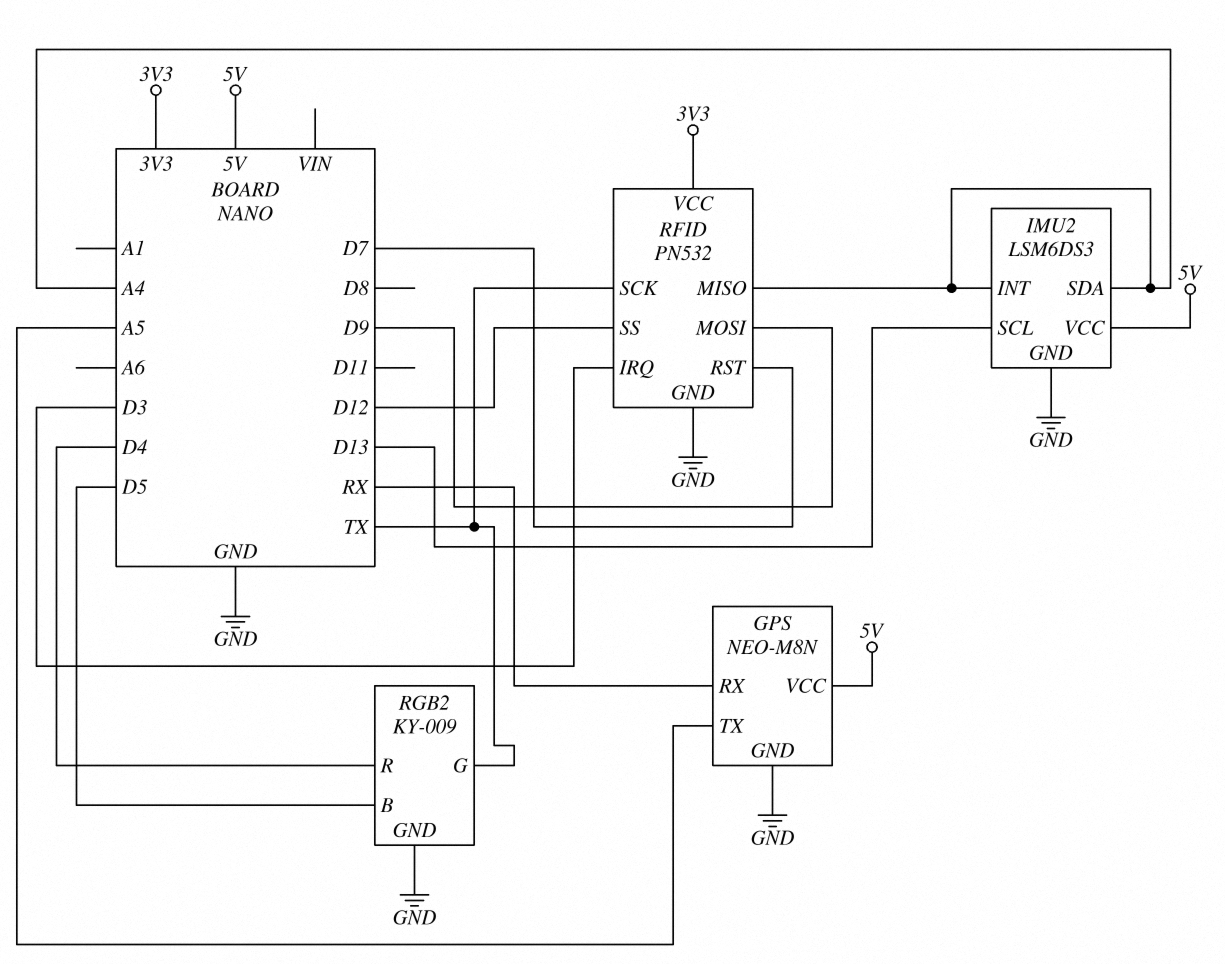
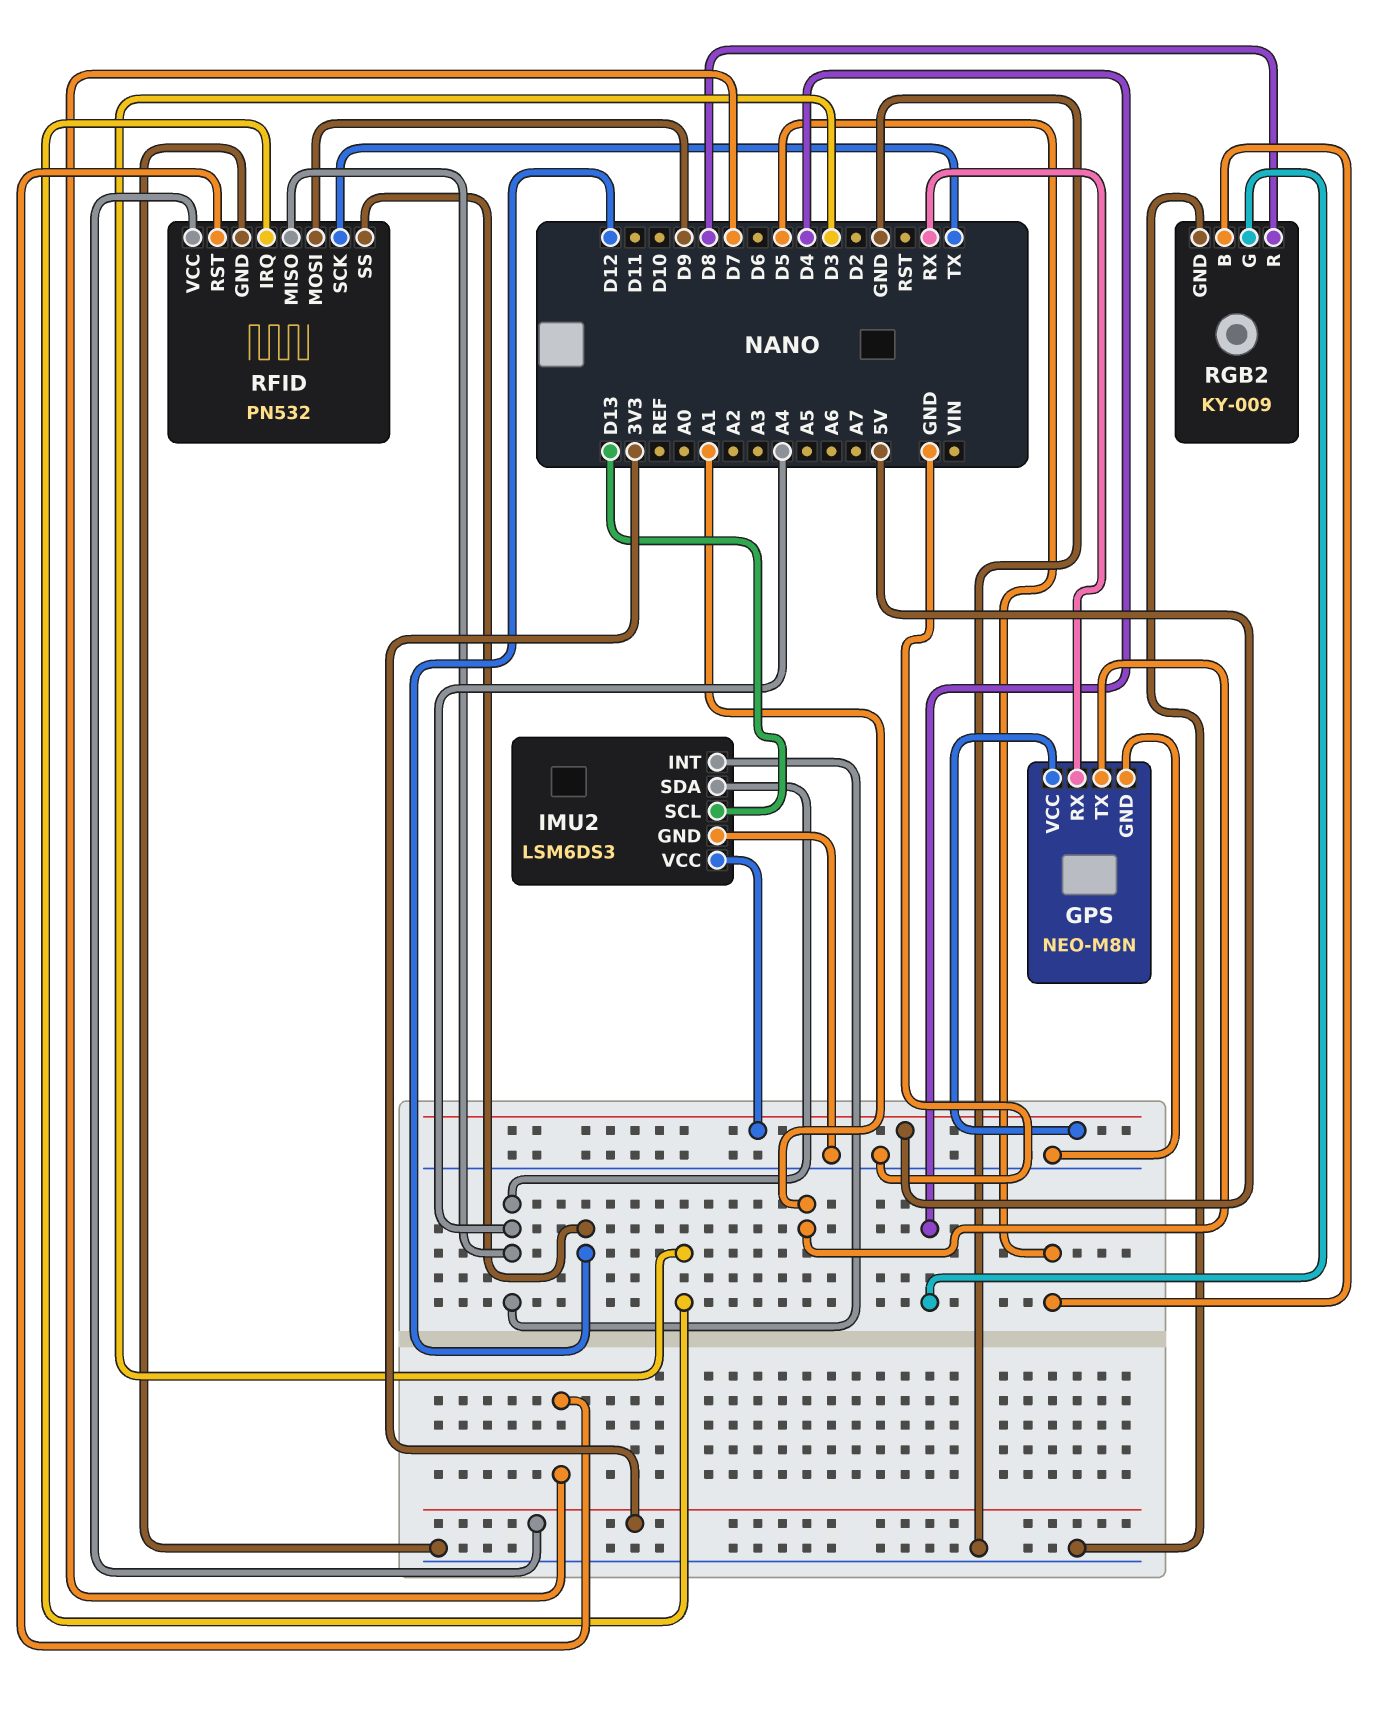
GPS pin TX: A5 -> A1
RGB2 pin G: TX -> D4
RGB2 pin R: D4 -> D8

